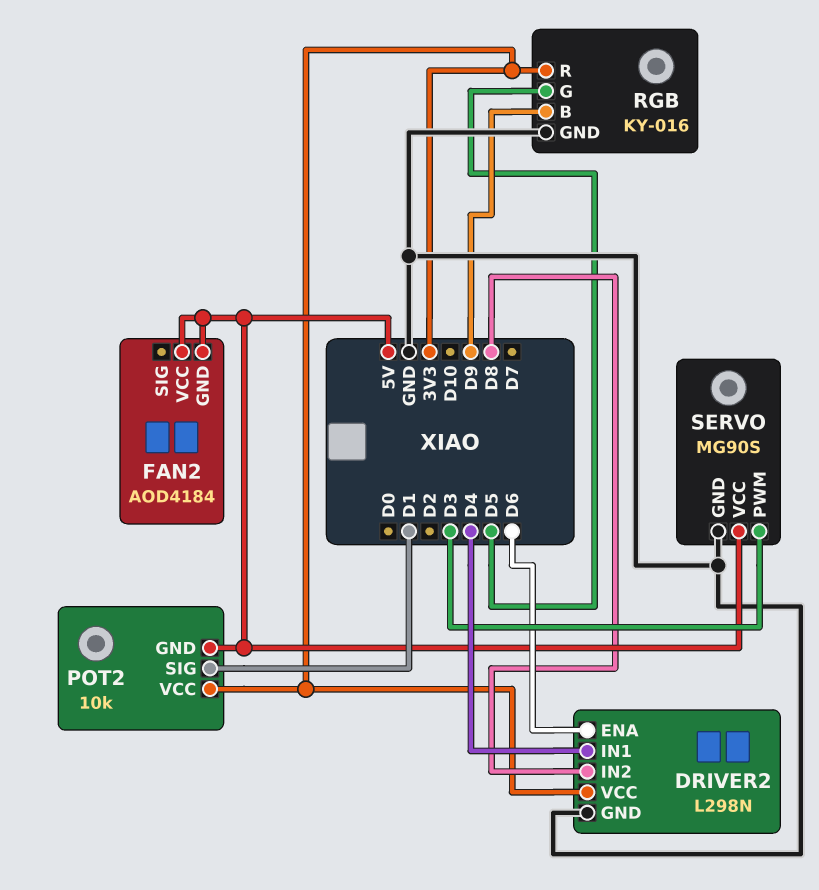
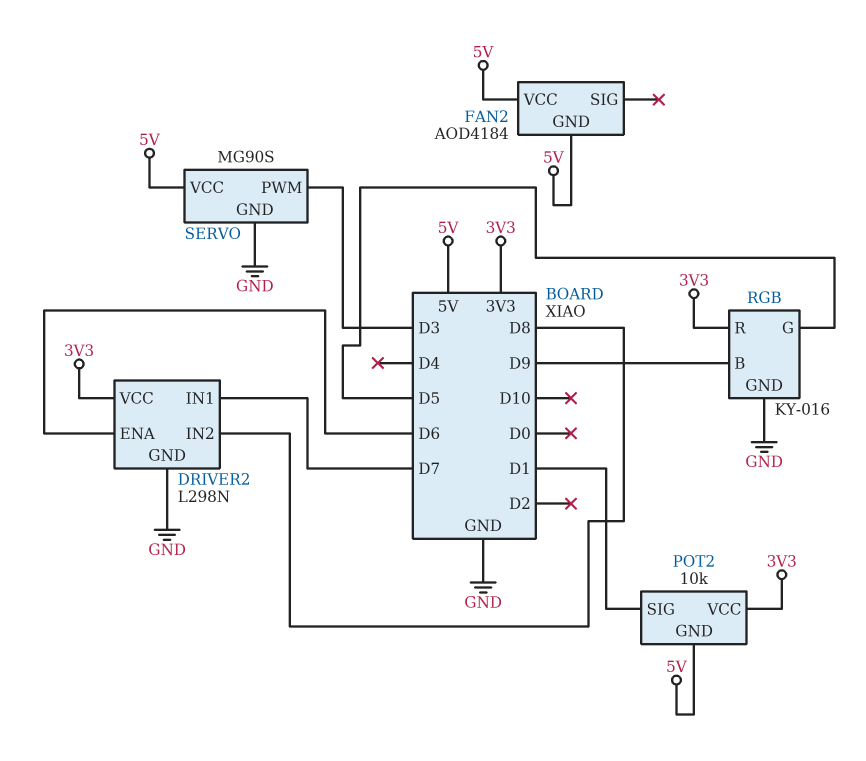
DRIVER2 pin IN1: D4 -> D7

